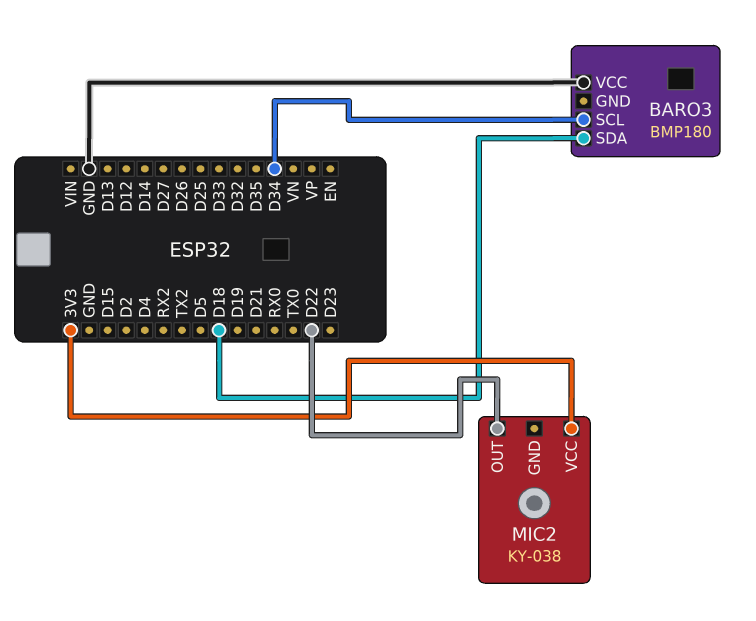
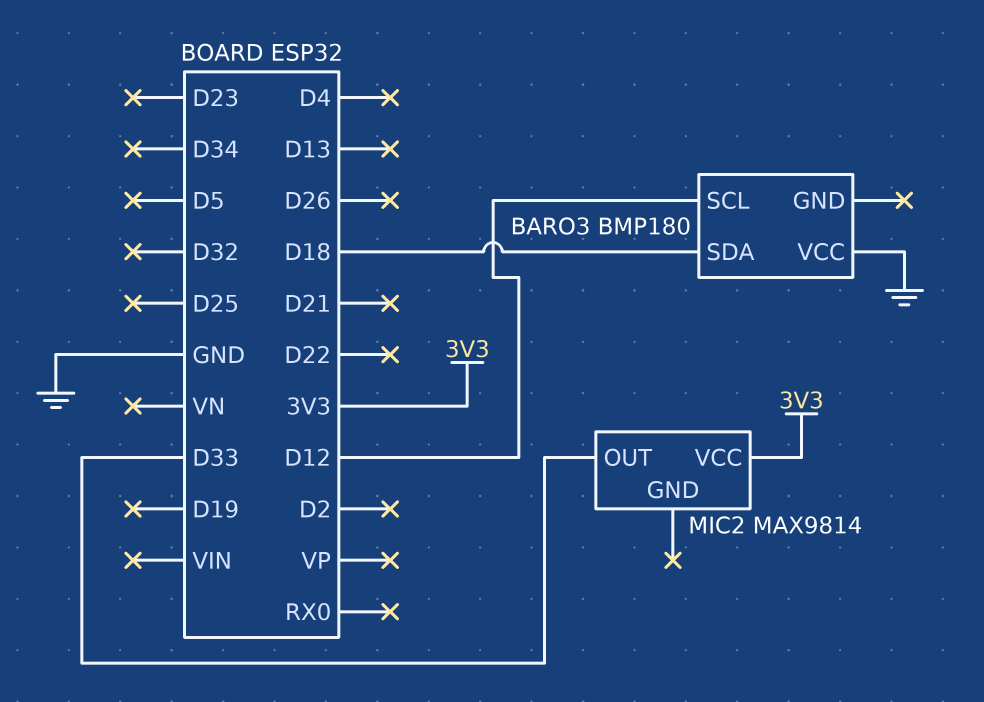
BARO3 pin SCL: D34 -> D12
MIC2: KY-038 -> MAX9814
MIC2 pin OUT: D22 -> D33

